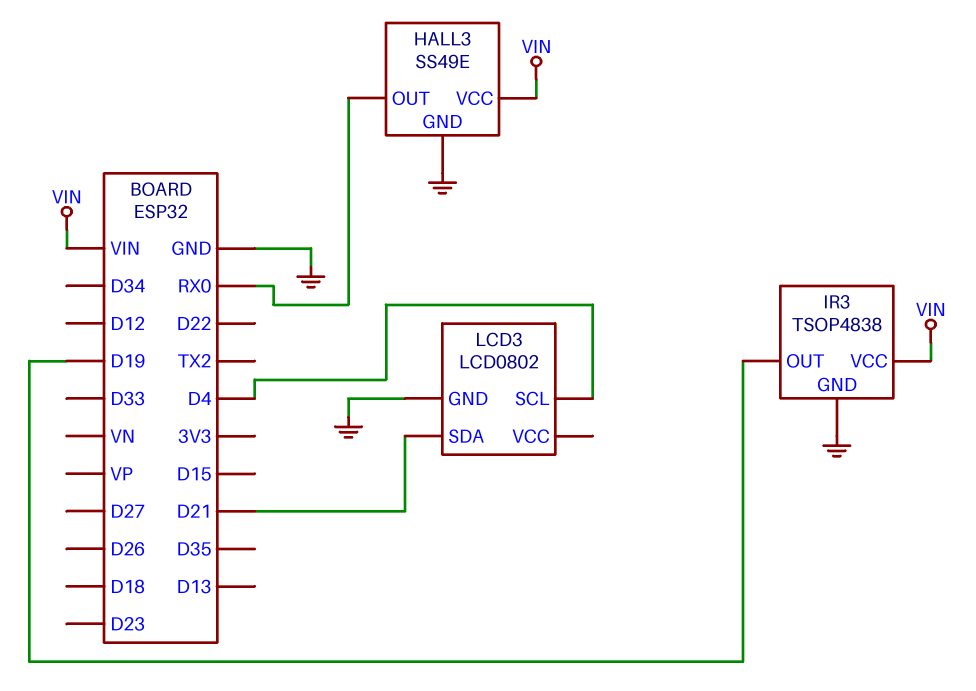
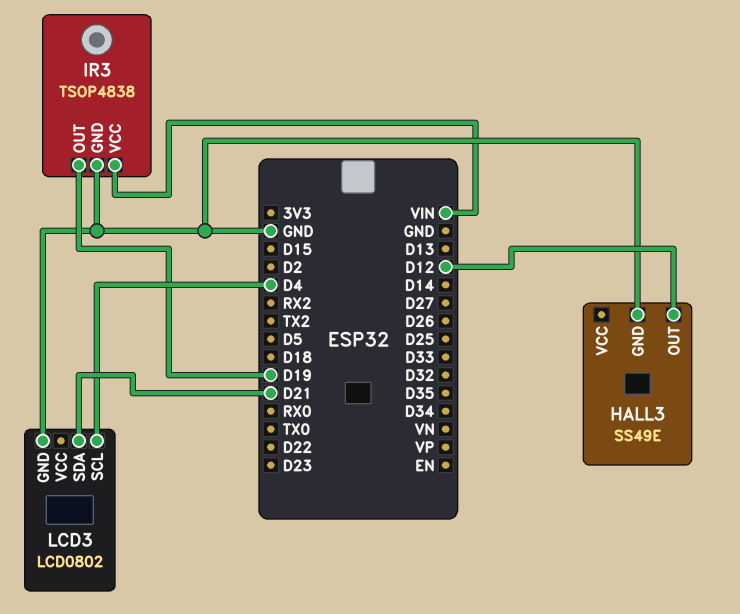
HALL3 pin OUT: RX0 -> D12
HALL3 pin VCC: VIN -> none

